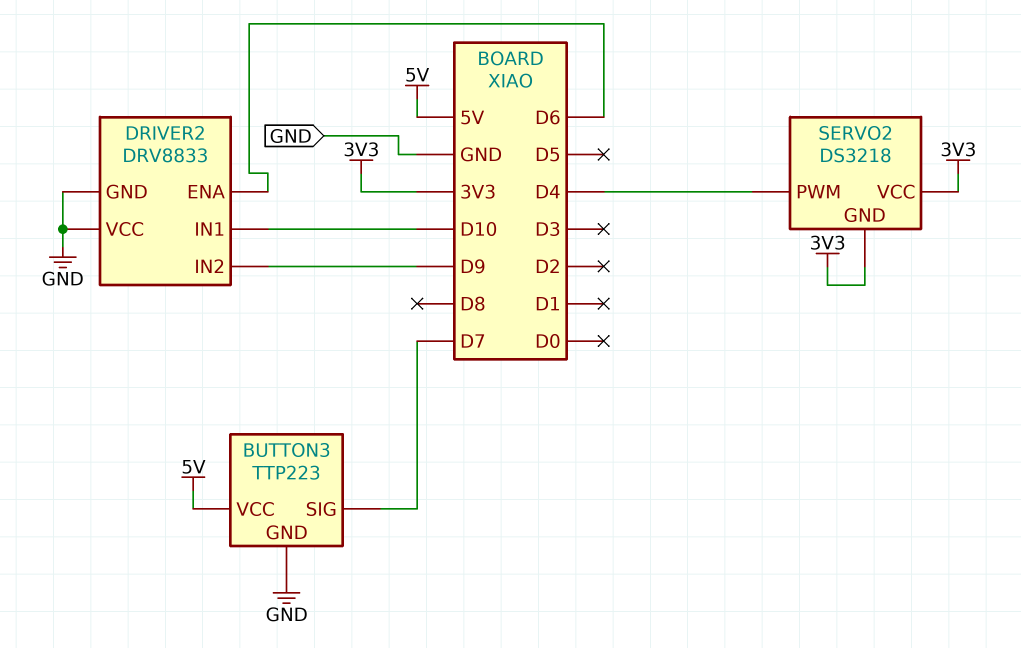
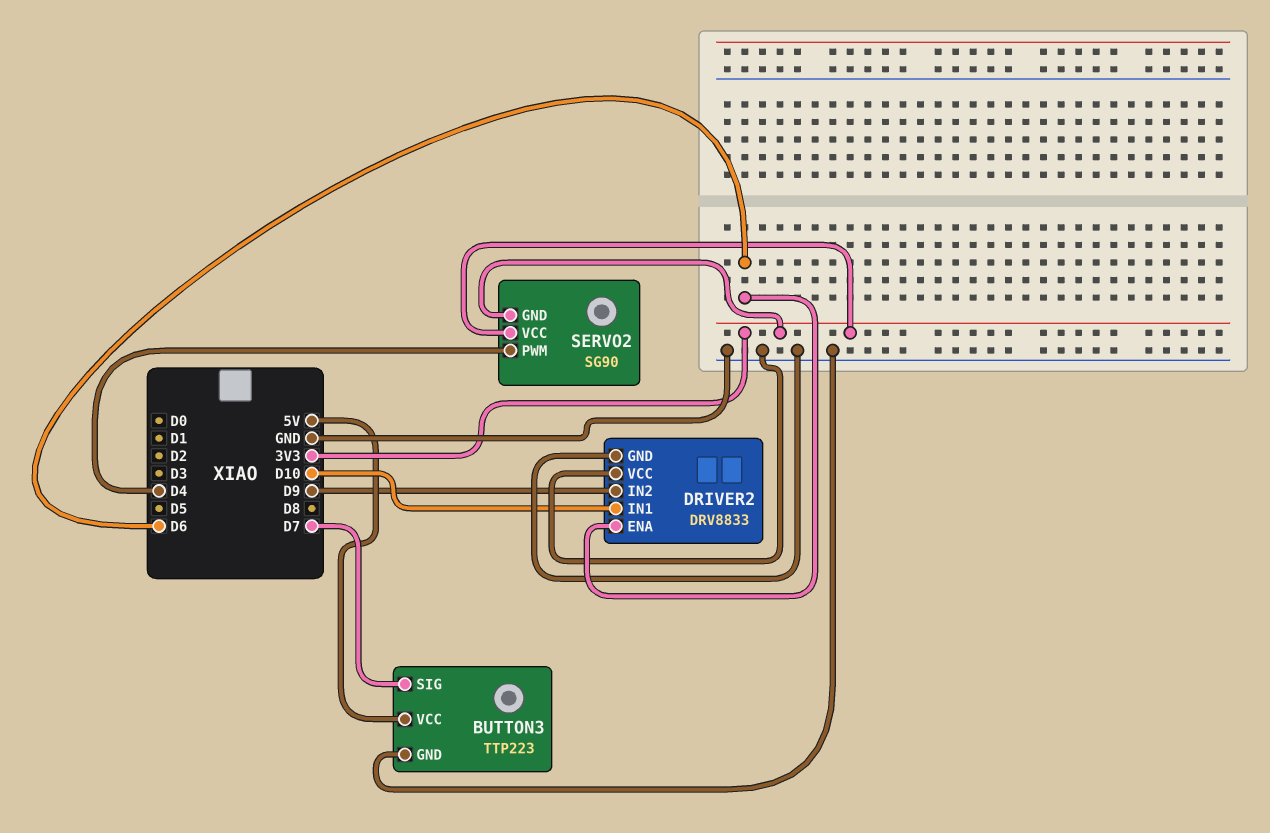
SERVO2: DS3218 -> SG90

